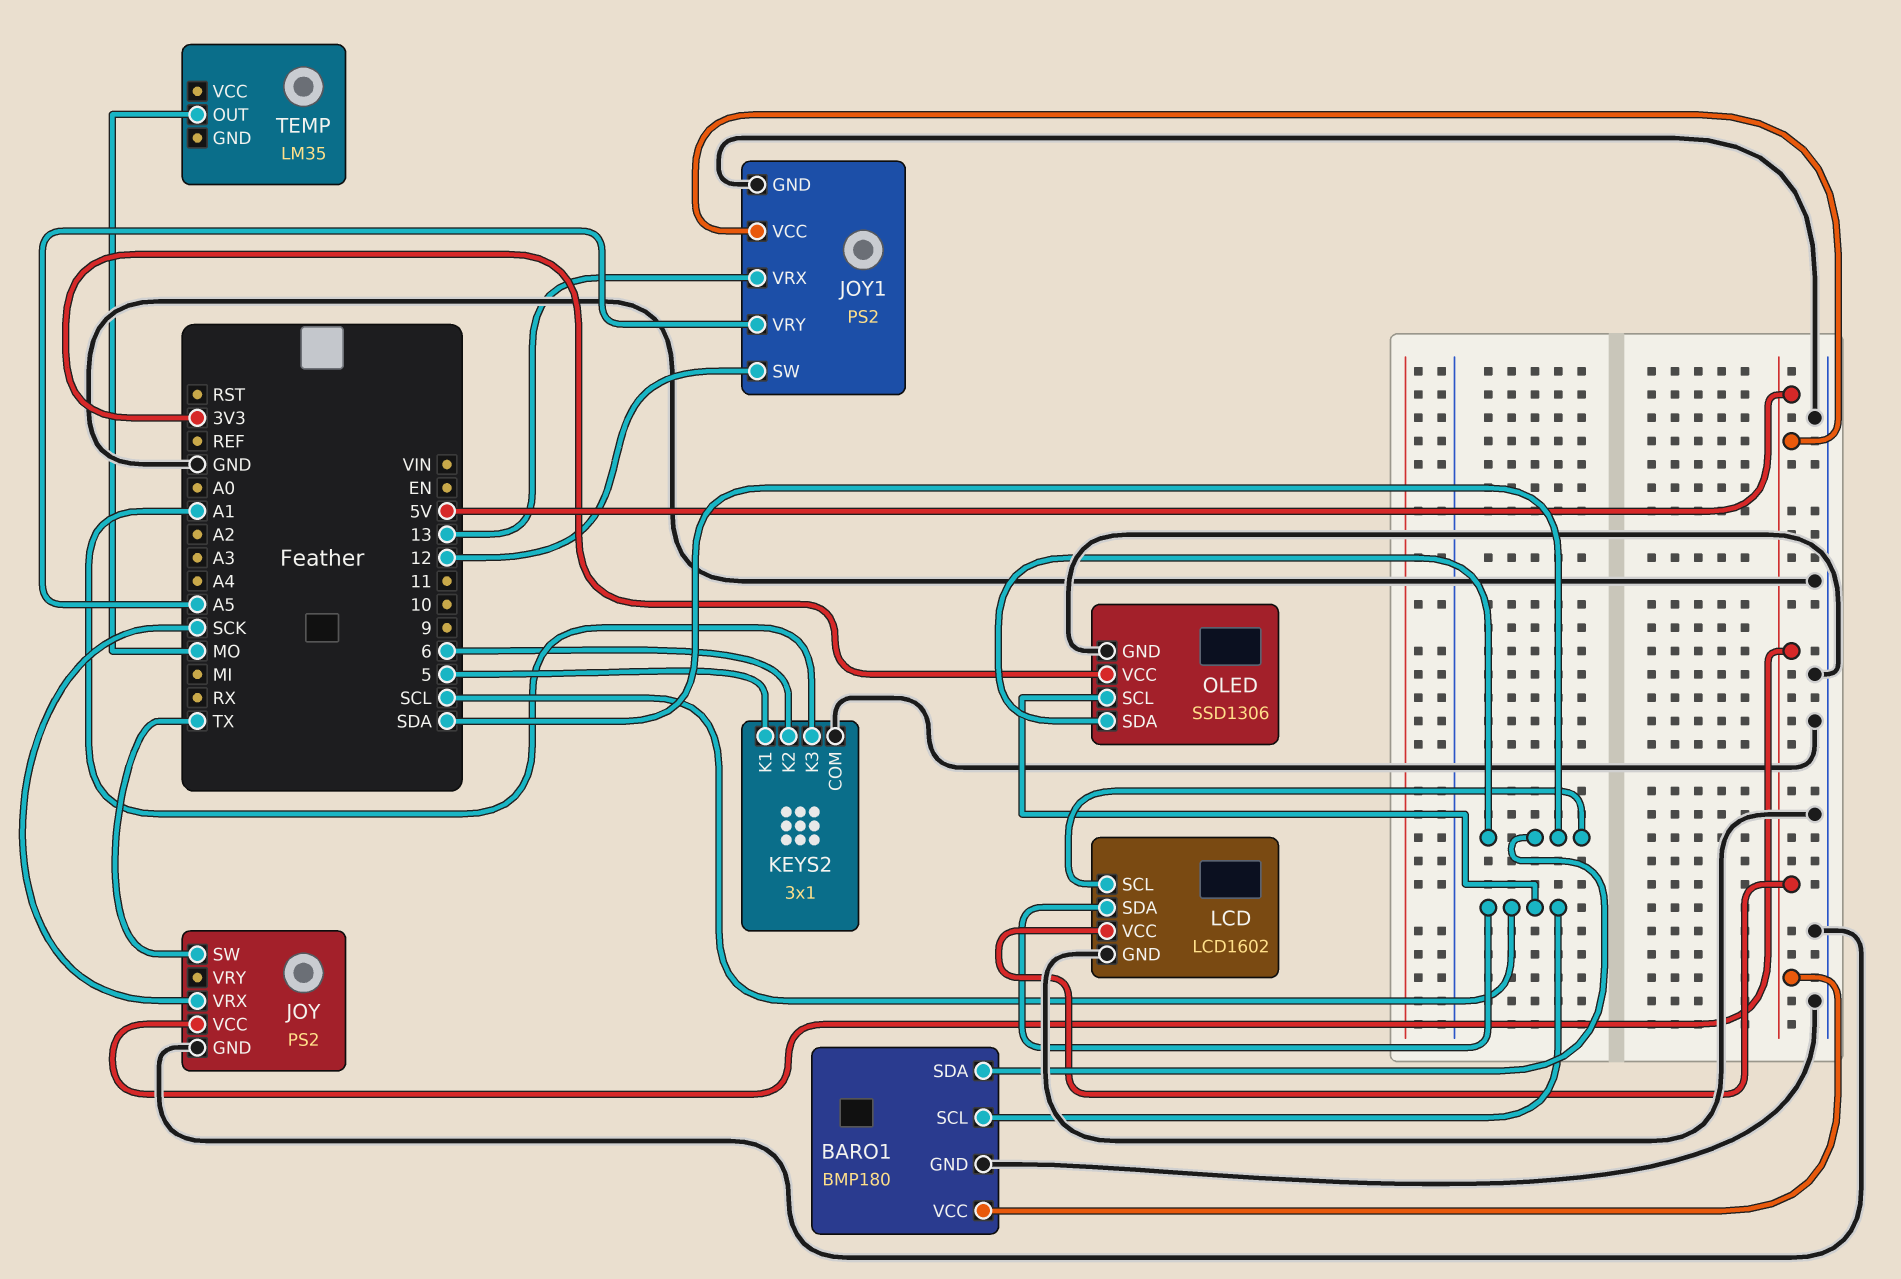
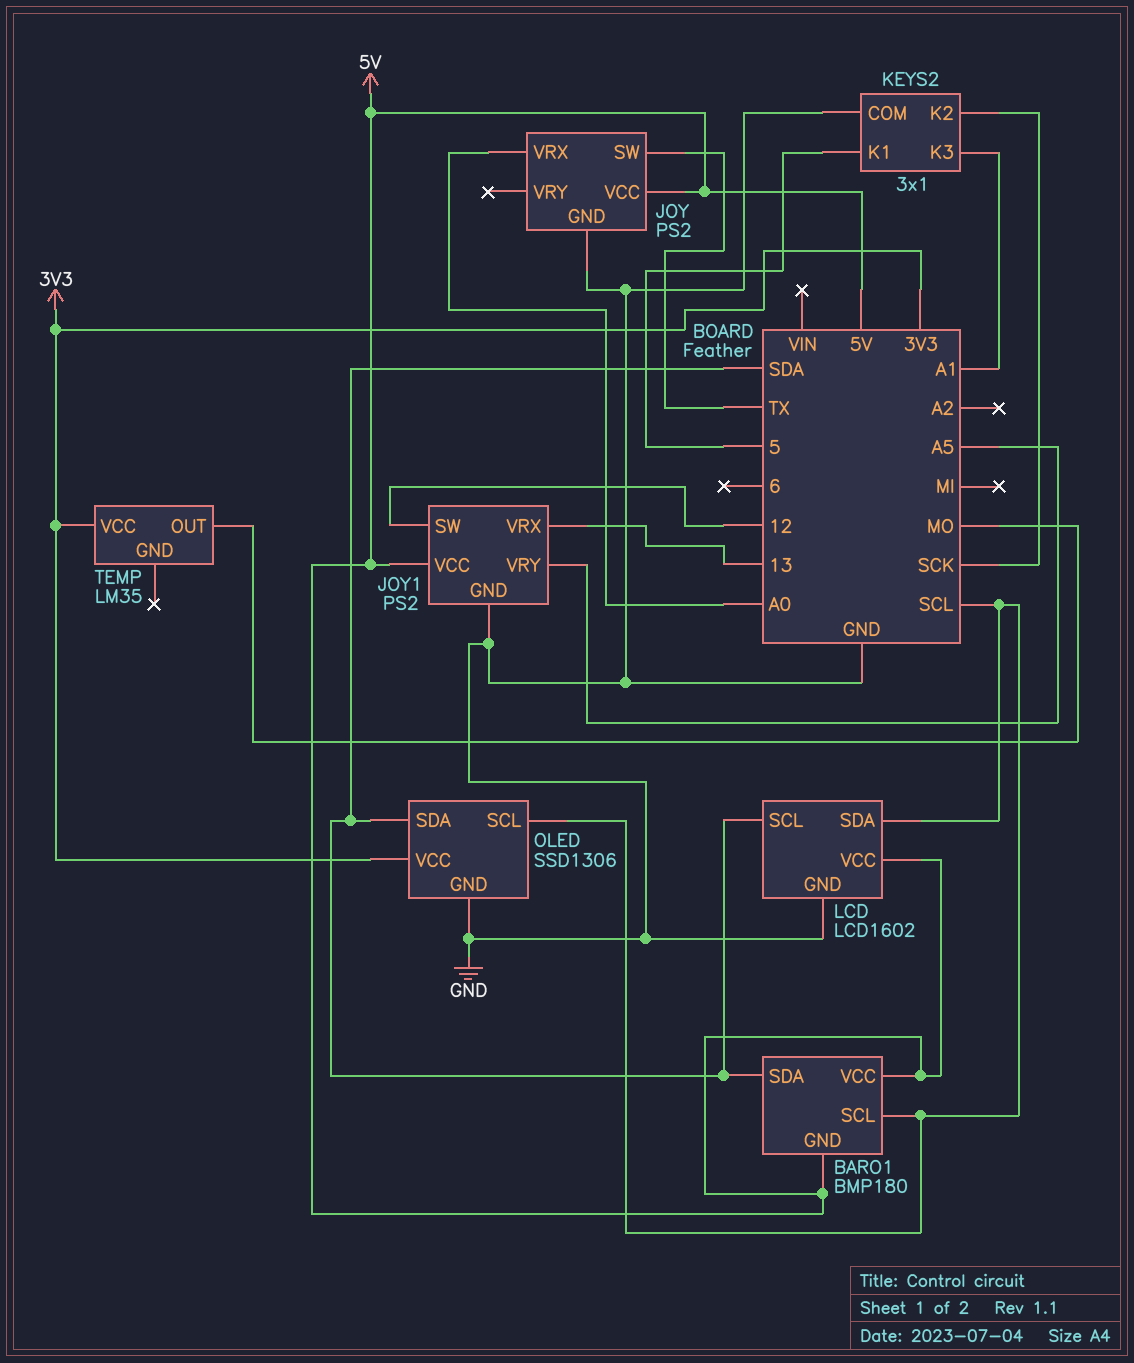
BARO1 pin GND: GND -> 5V
JOY pin VRX: SCK -> A0
KEYS2 pin K2: 6 -> SCK
TEMP pin VCC: none -> 3V3

